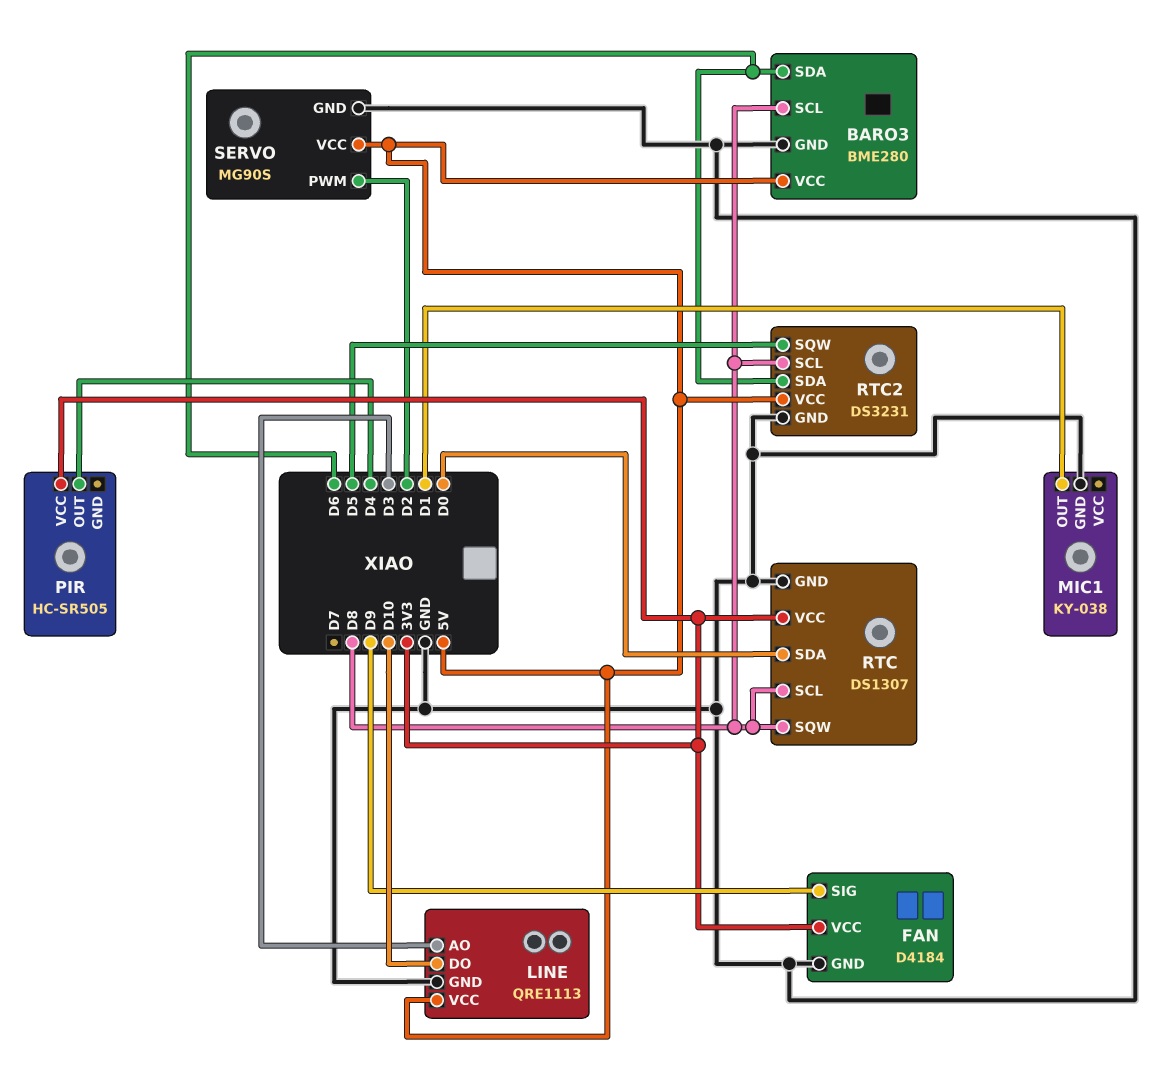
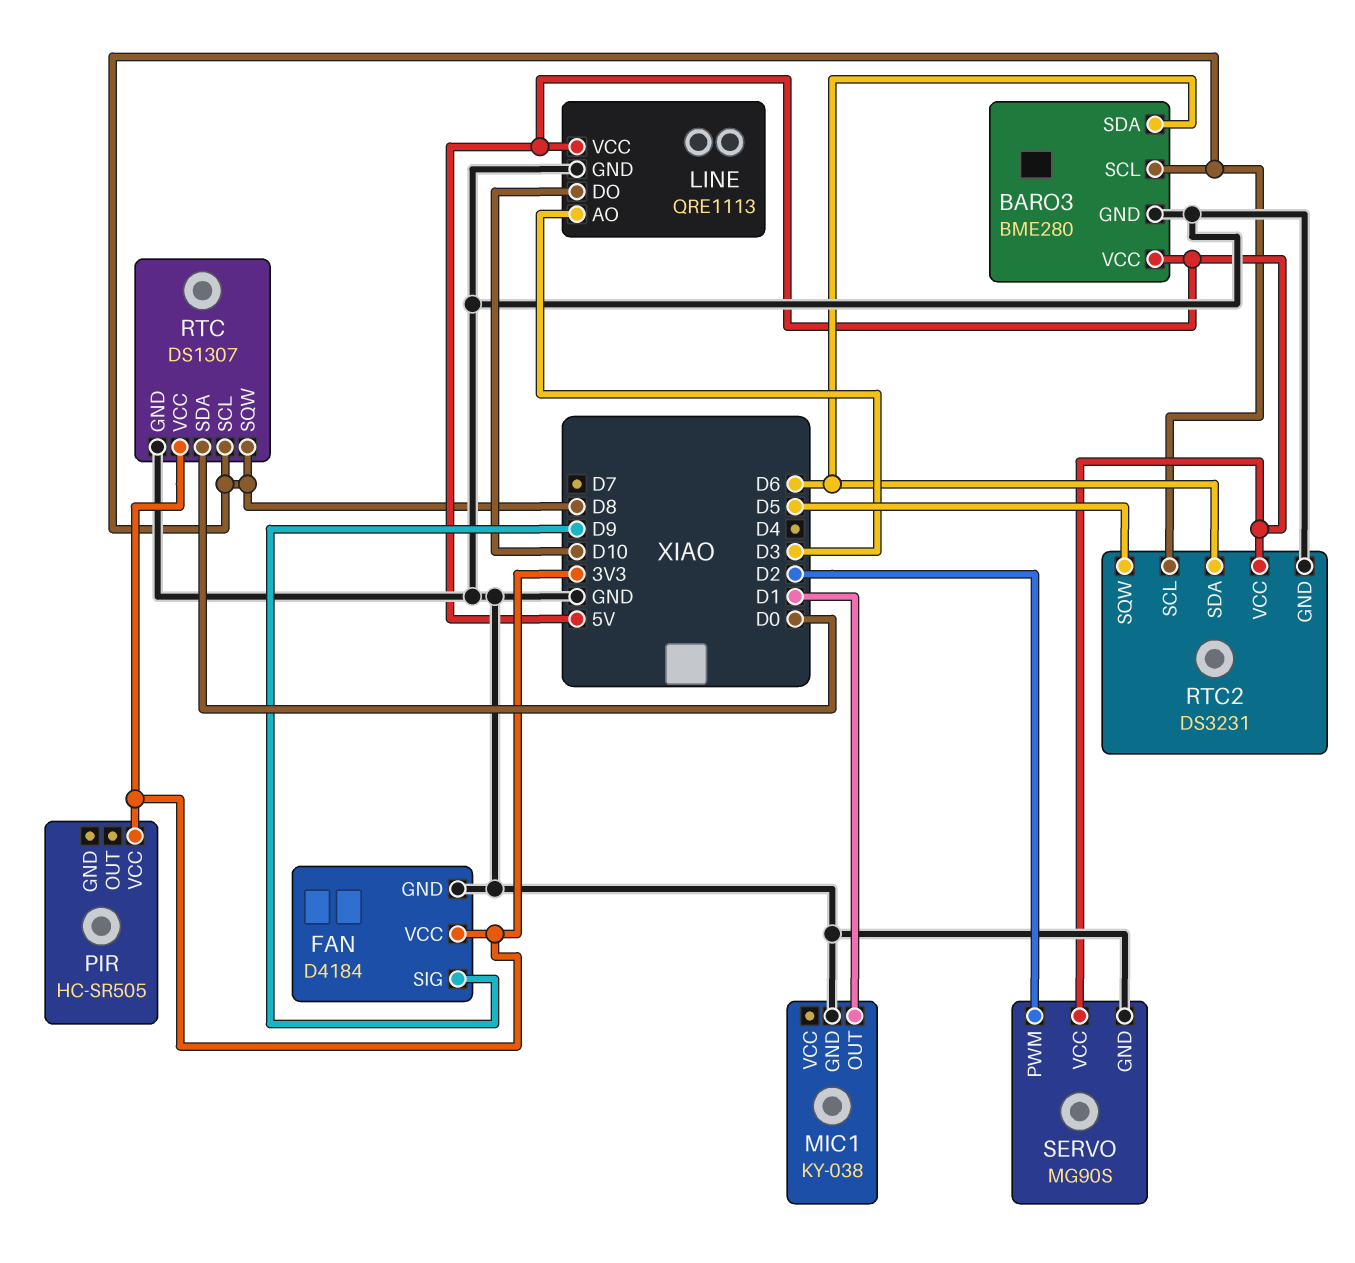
PIR pin OUT: D4 -> none

